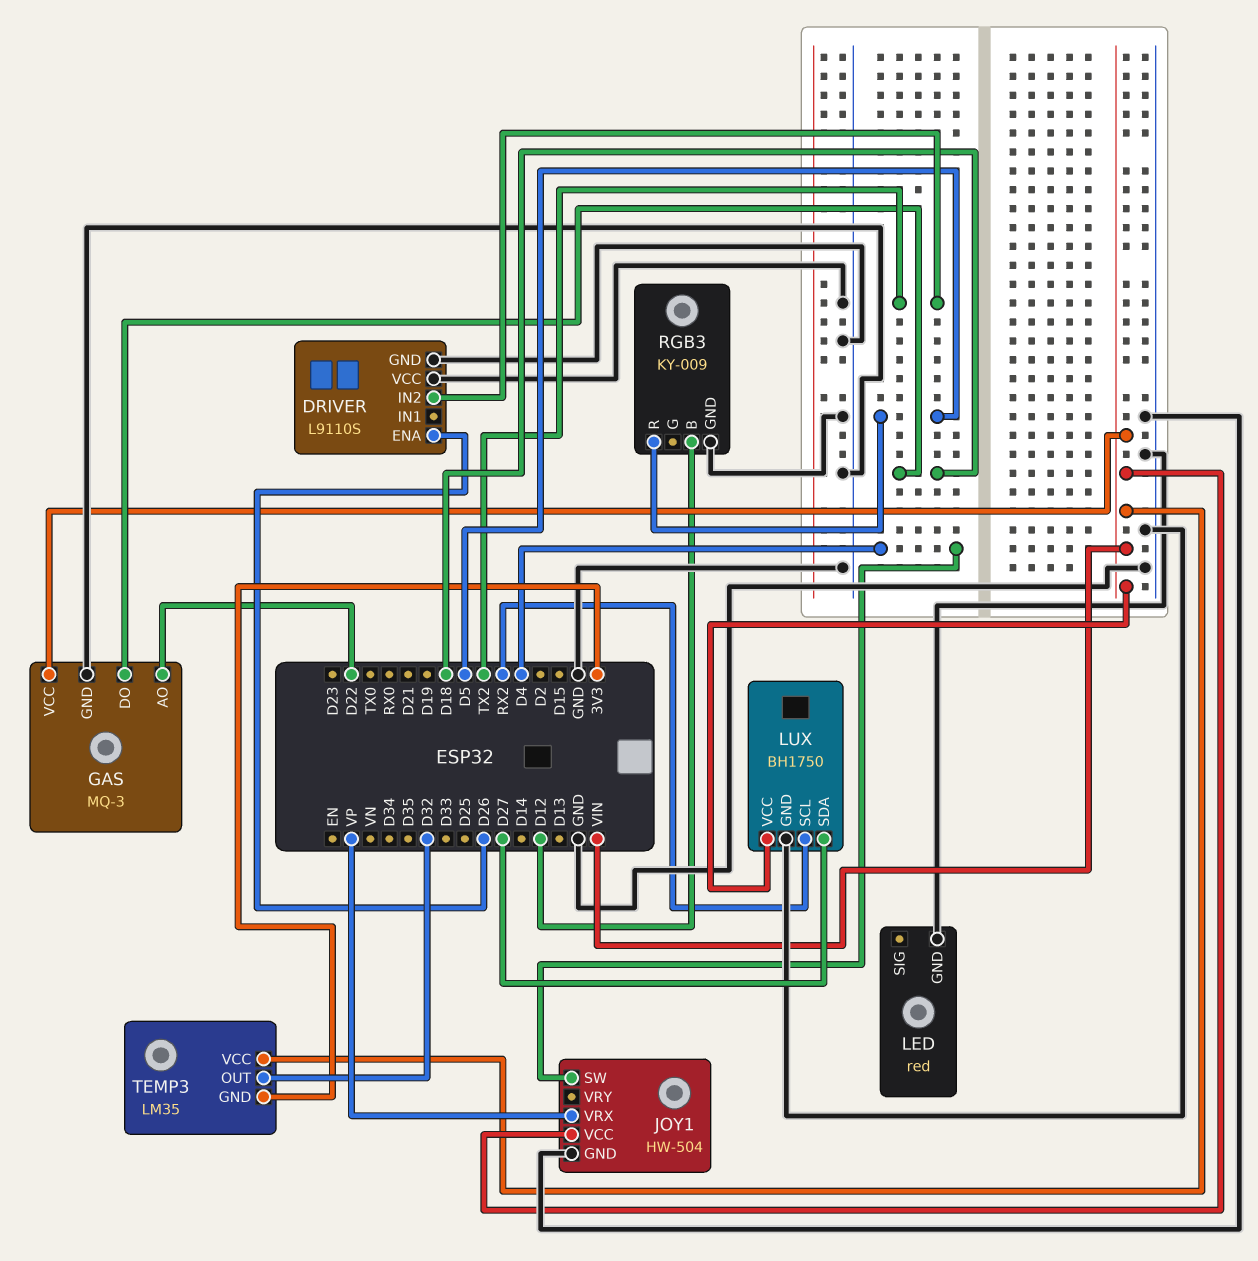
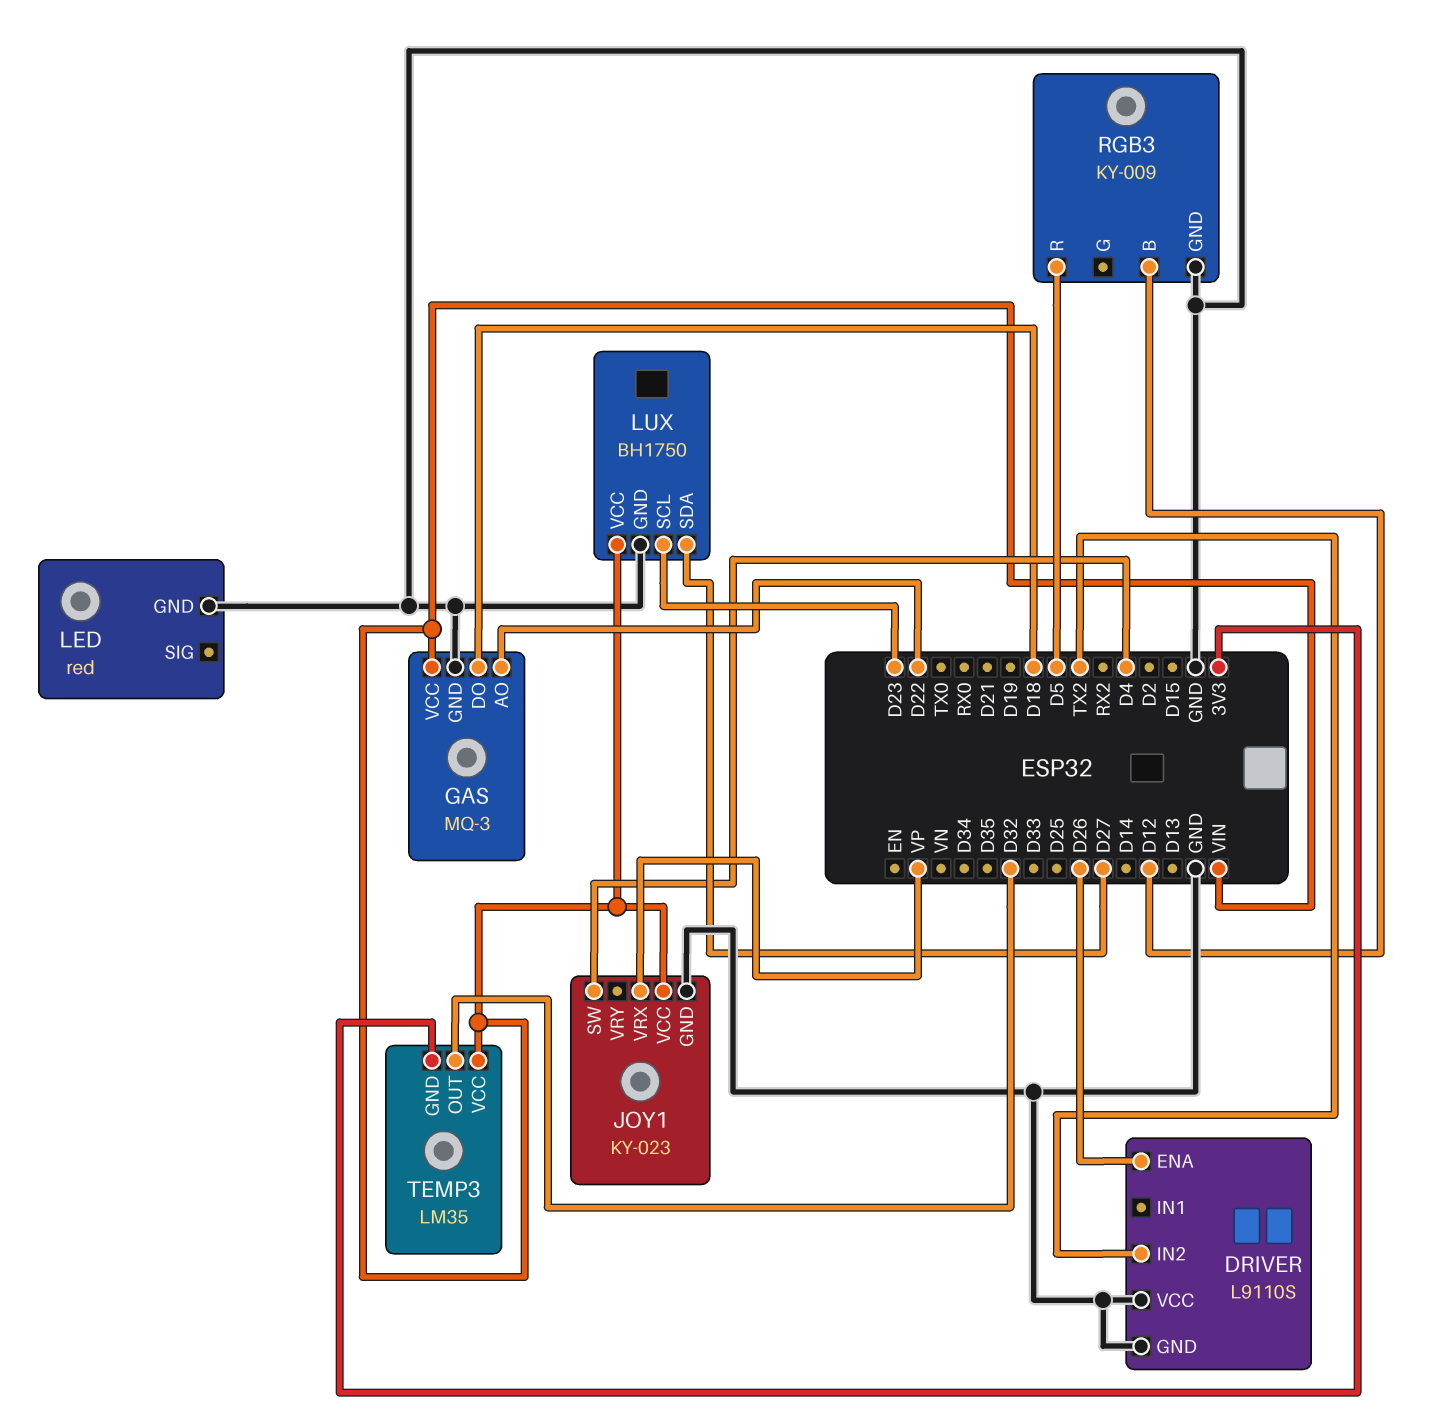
JOY1: HW-504 -> KY-023
LUX pin SCL: RX2 -> D23

